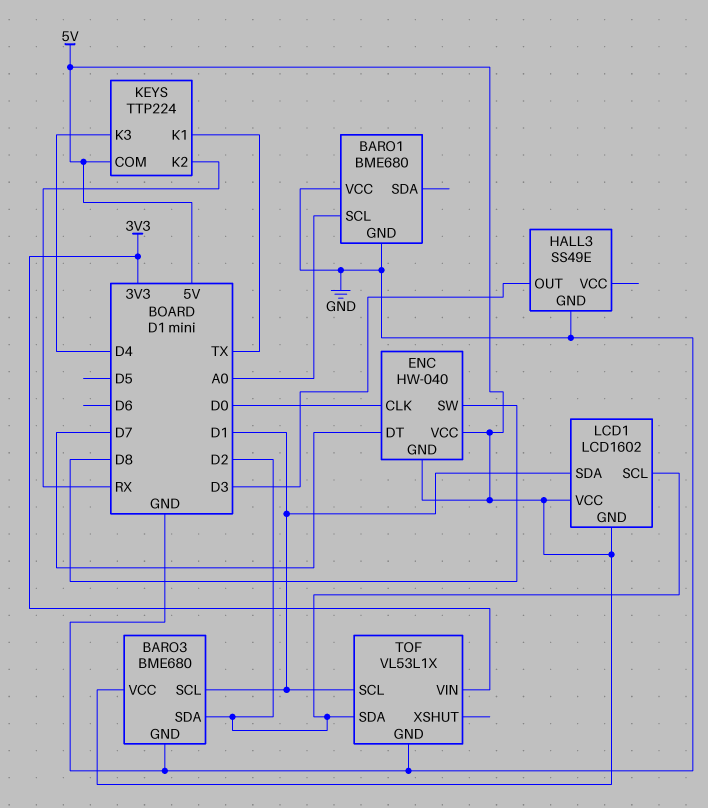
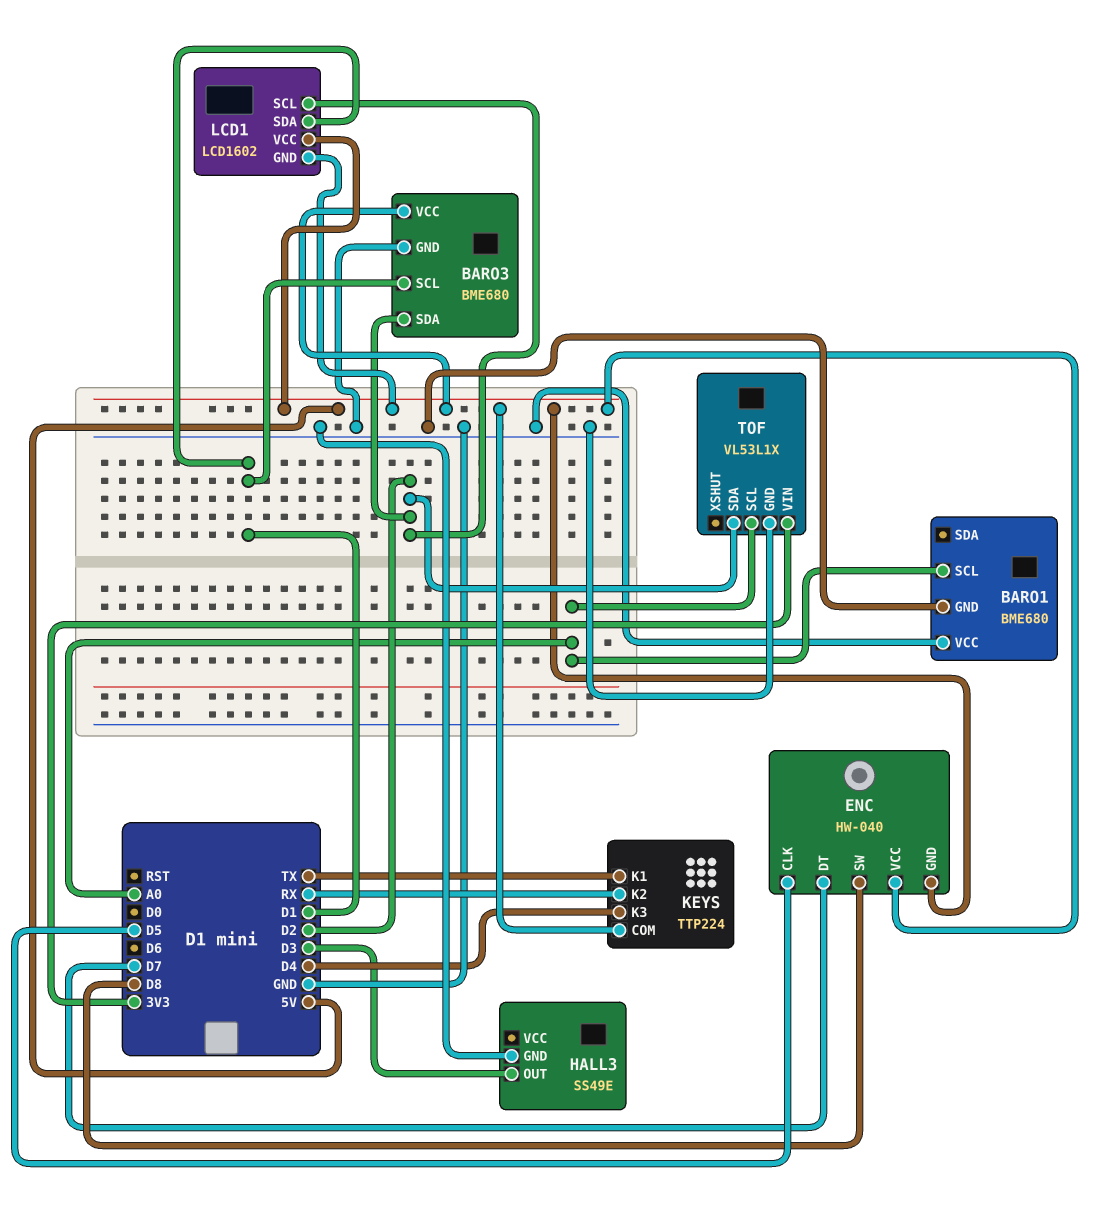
ENC pin CLK: D0 -> D5
TOF pin SCL: D1 -> A0

